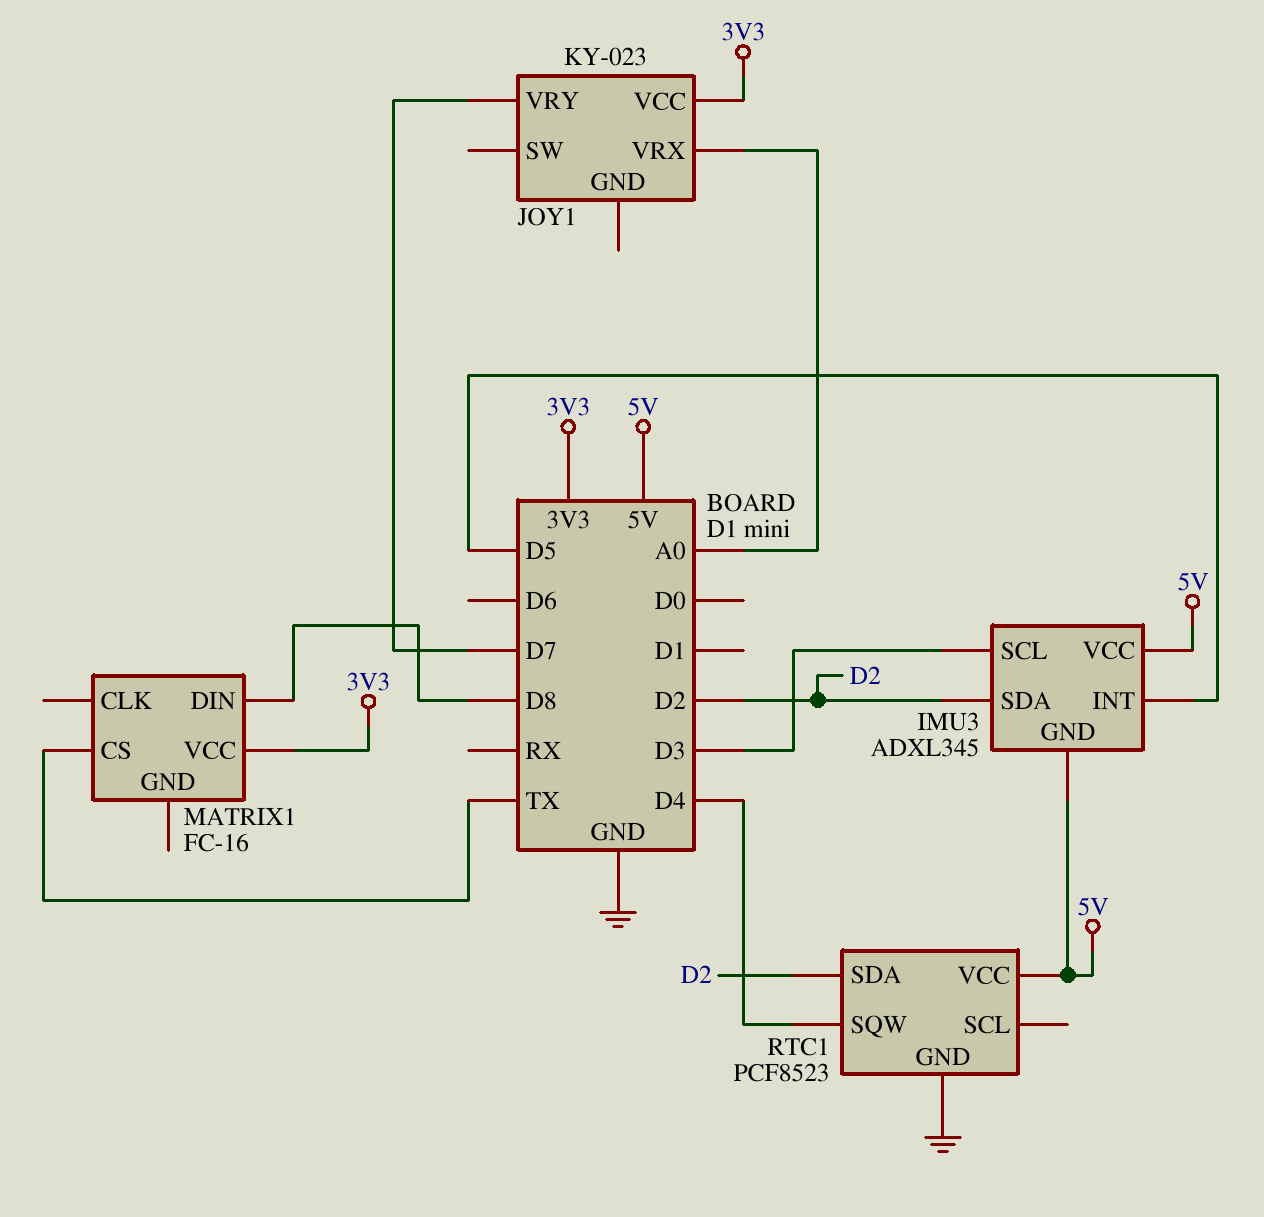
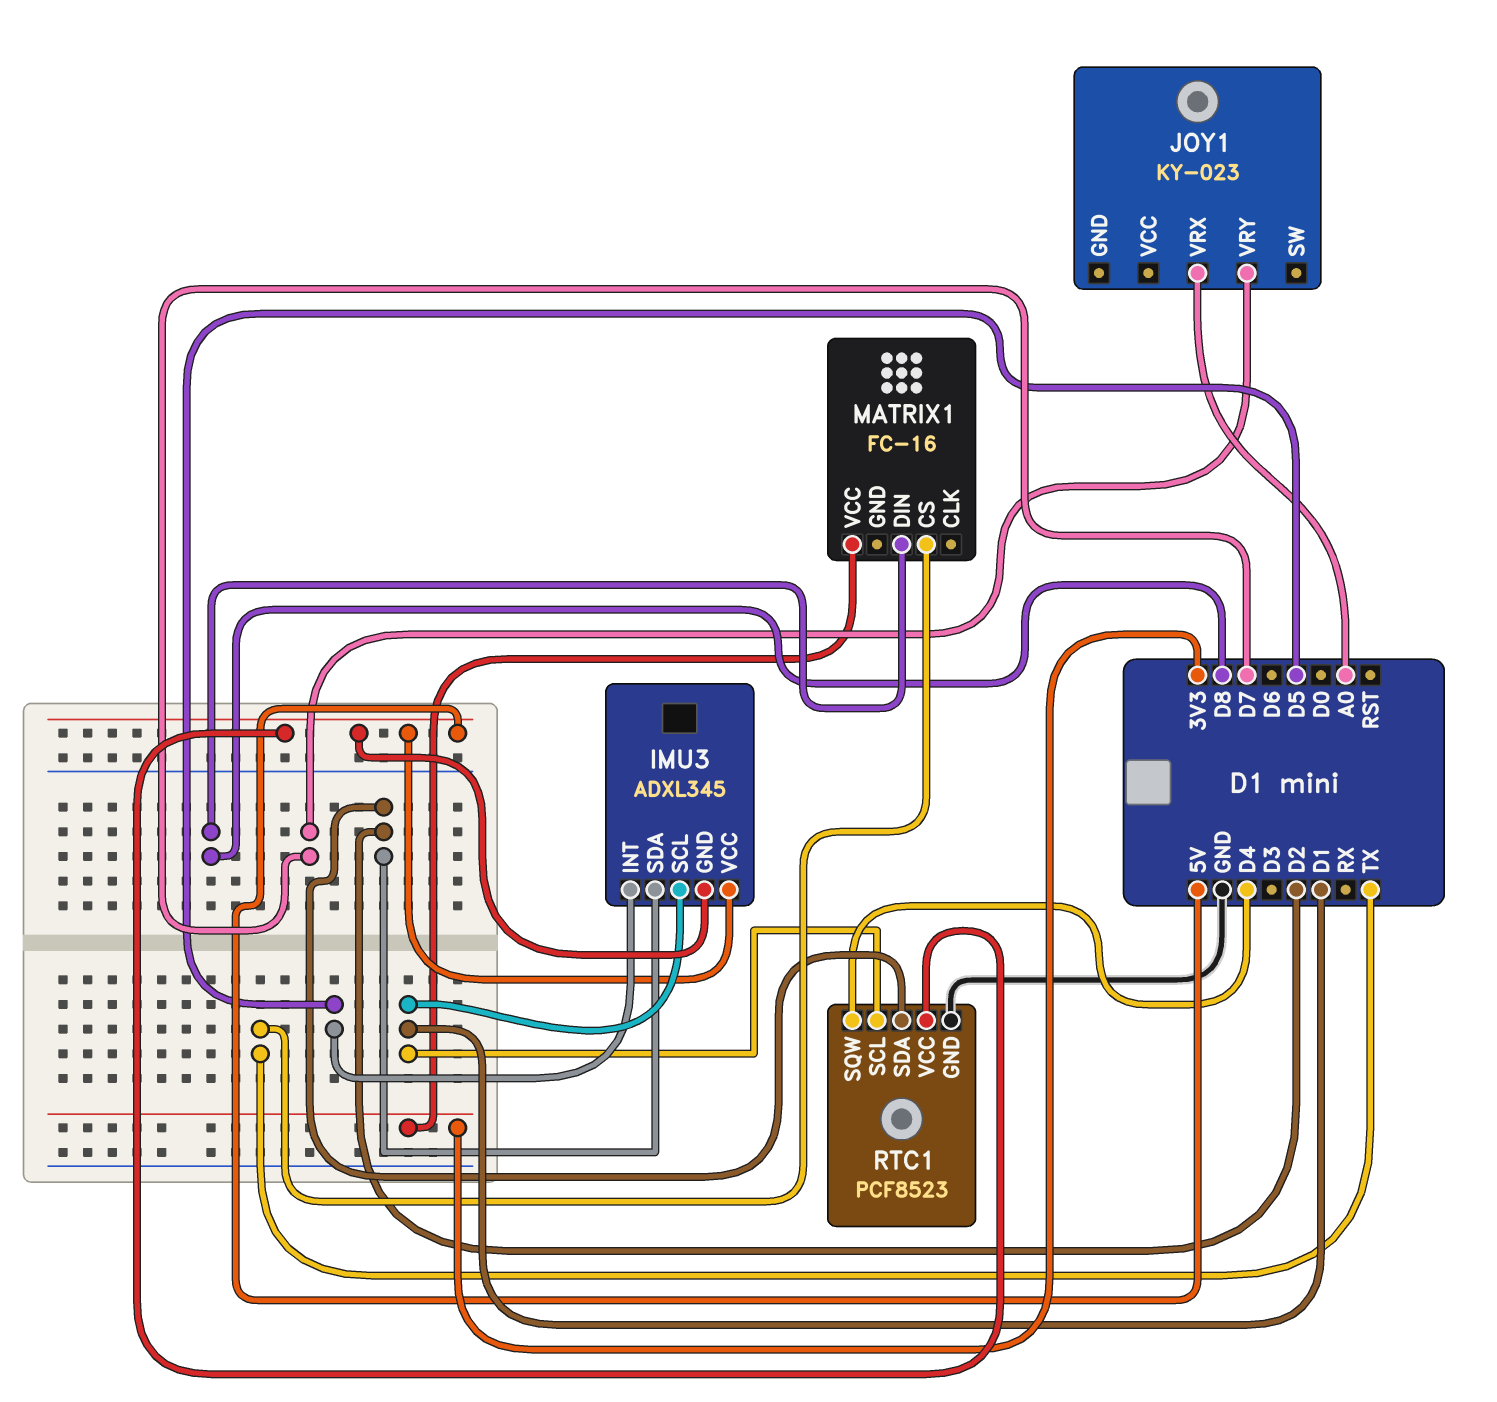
IMU3 pin SCL: D3 -> D1
JOY1 pin VCC: 3V3 -> none
RTC1 pin SCL: none -> D1

